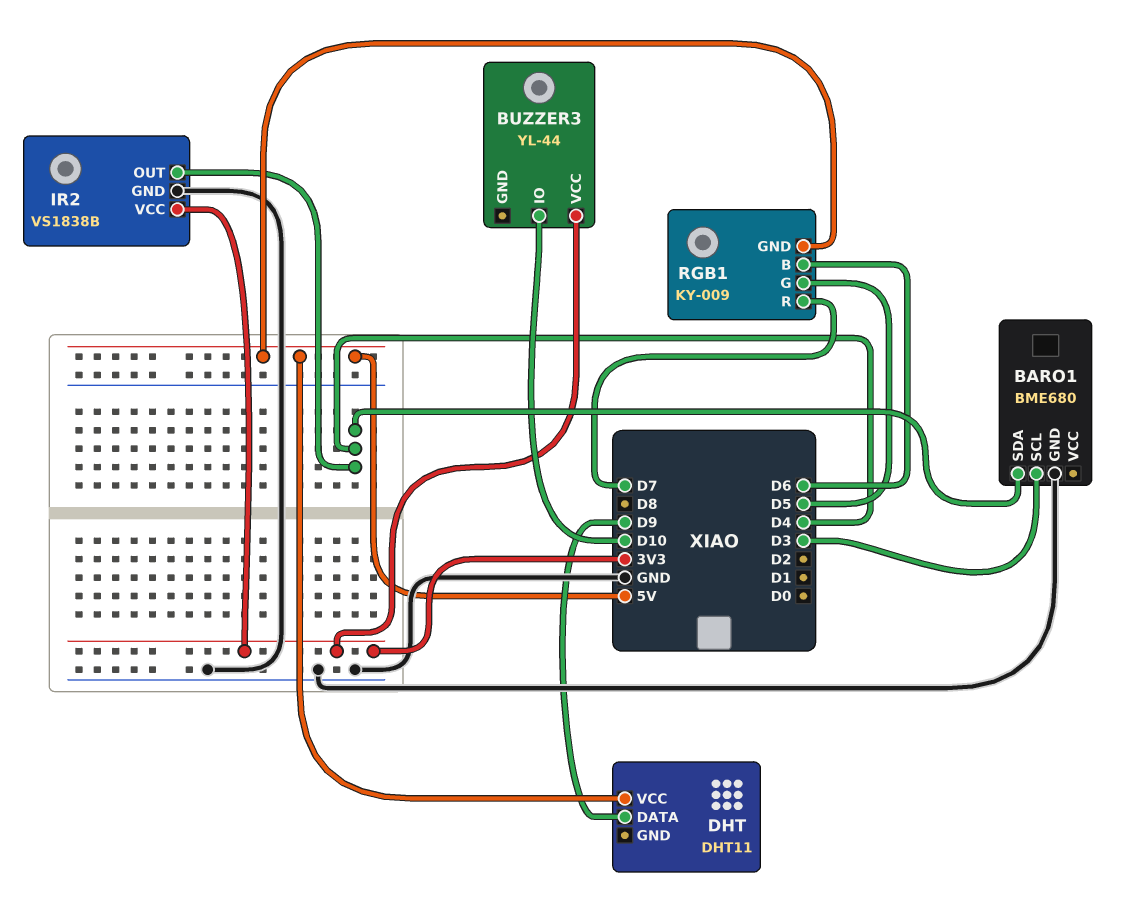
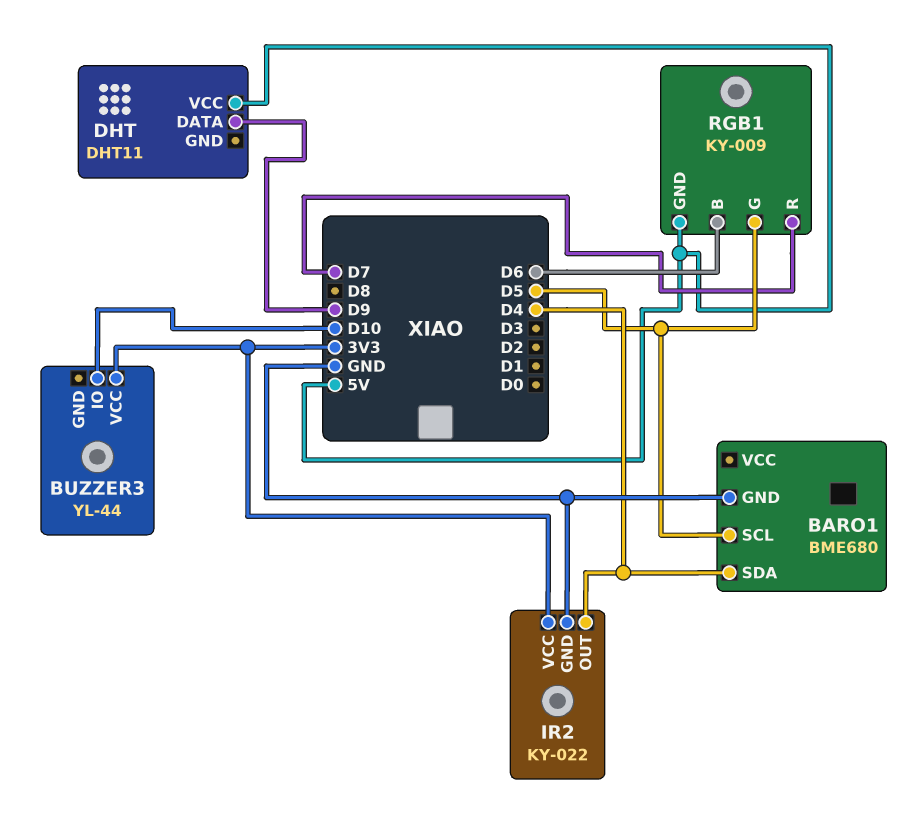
BARO1 pin SCL: D3 -> D5
IR2: VS1838B -> KY-022

